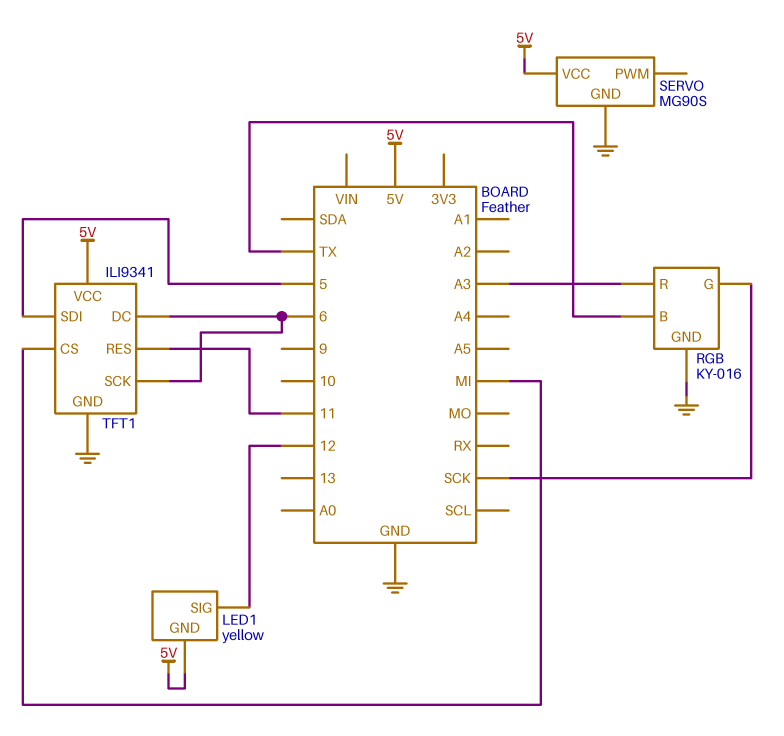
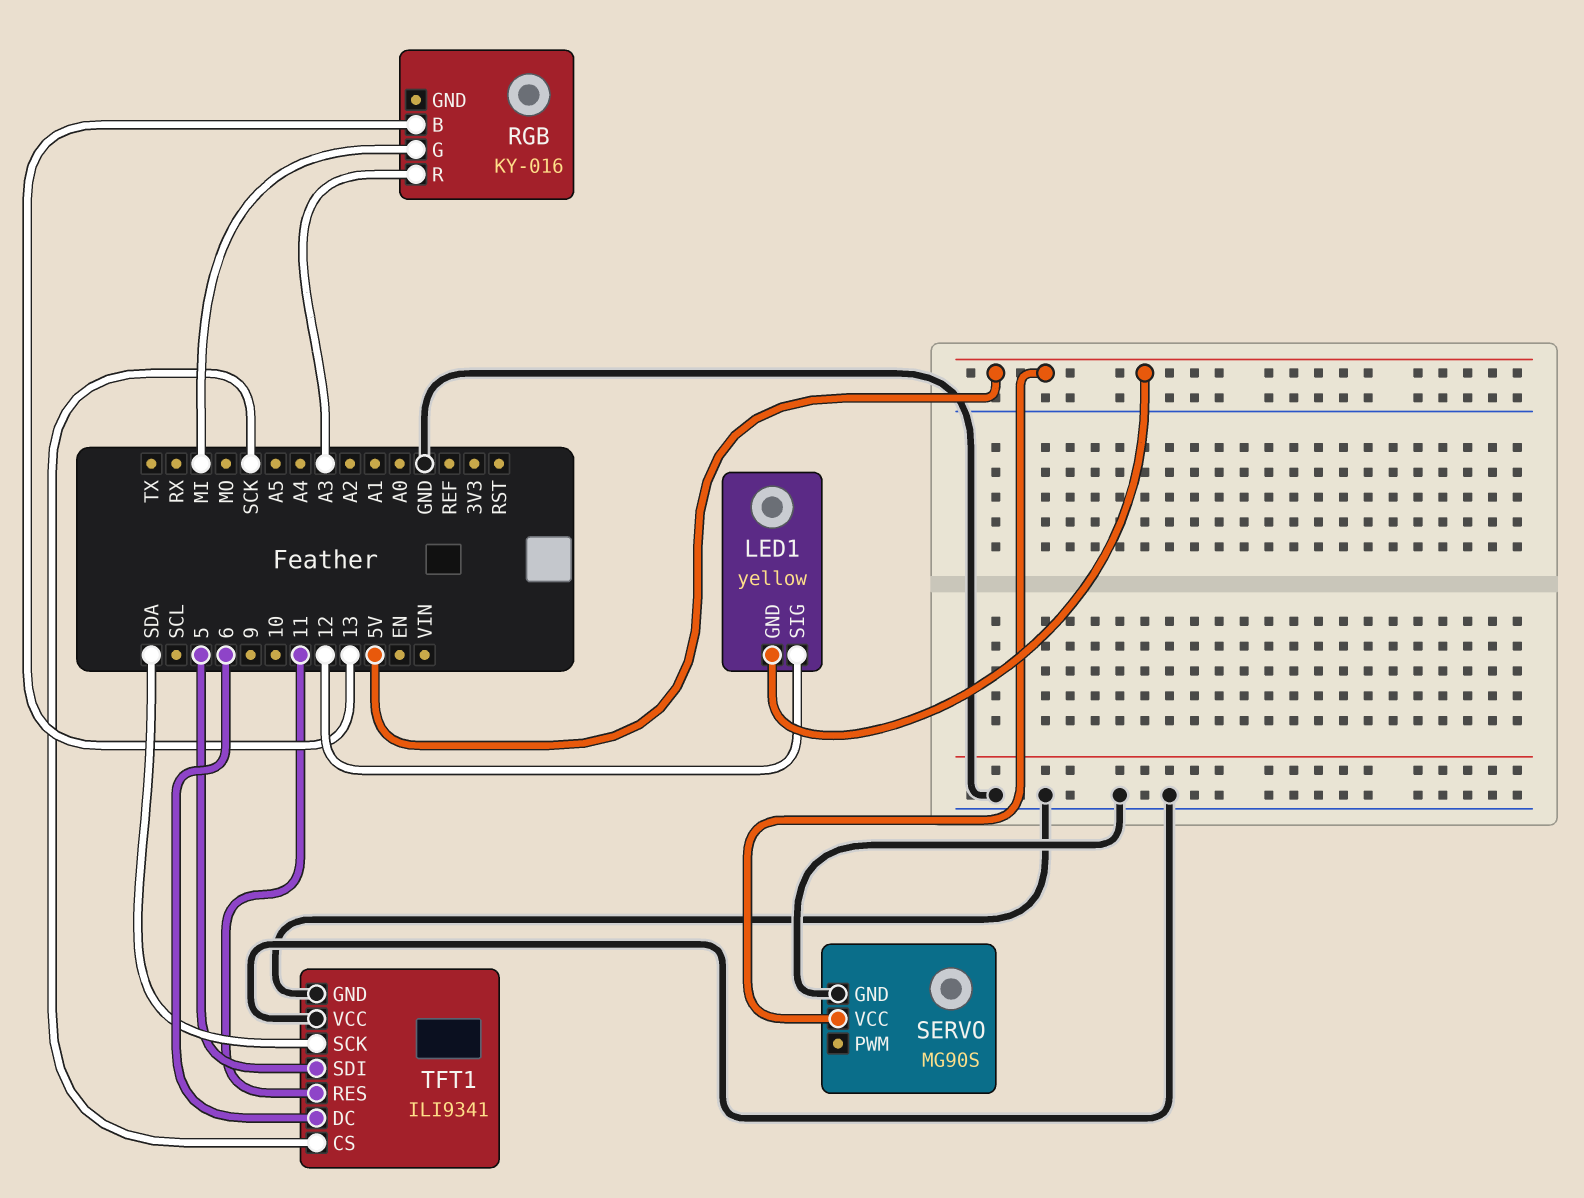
RGB pin B: TX -> 13
RGB pin G: SCK -> MI
RGB pin GND: GND -> none
TFT1 pin CS: MI -> SCK
TFT1 pin SCK: 6 -> SDA
TFT1 pin VCC: 5V -> GND

